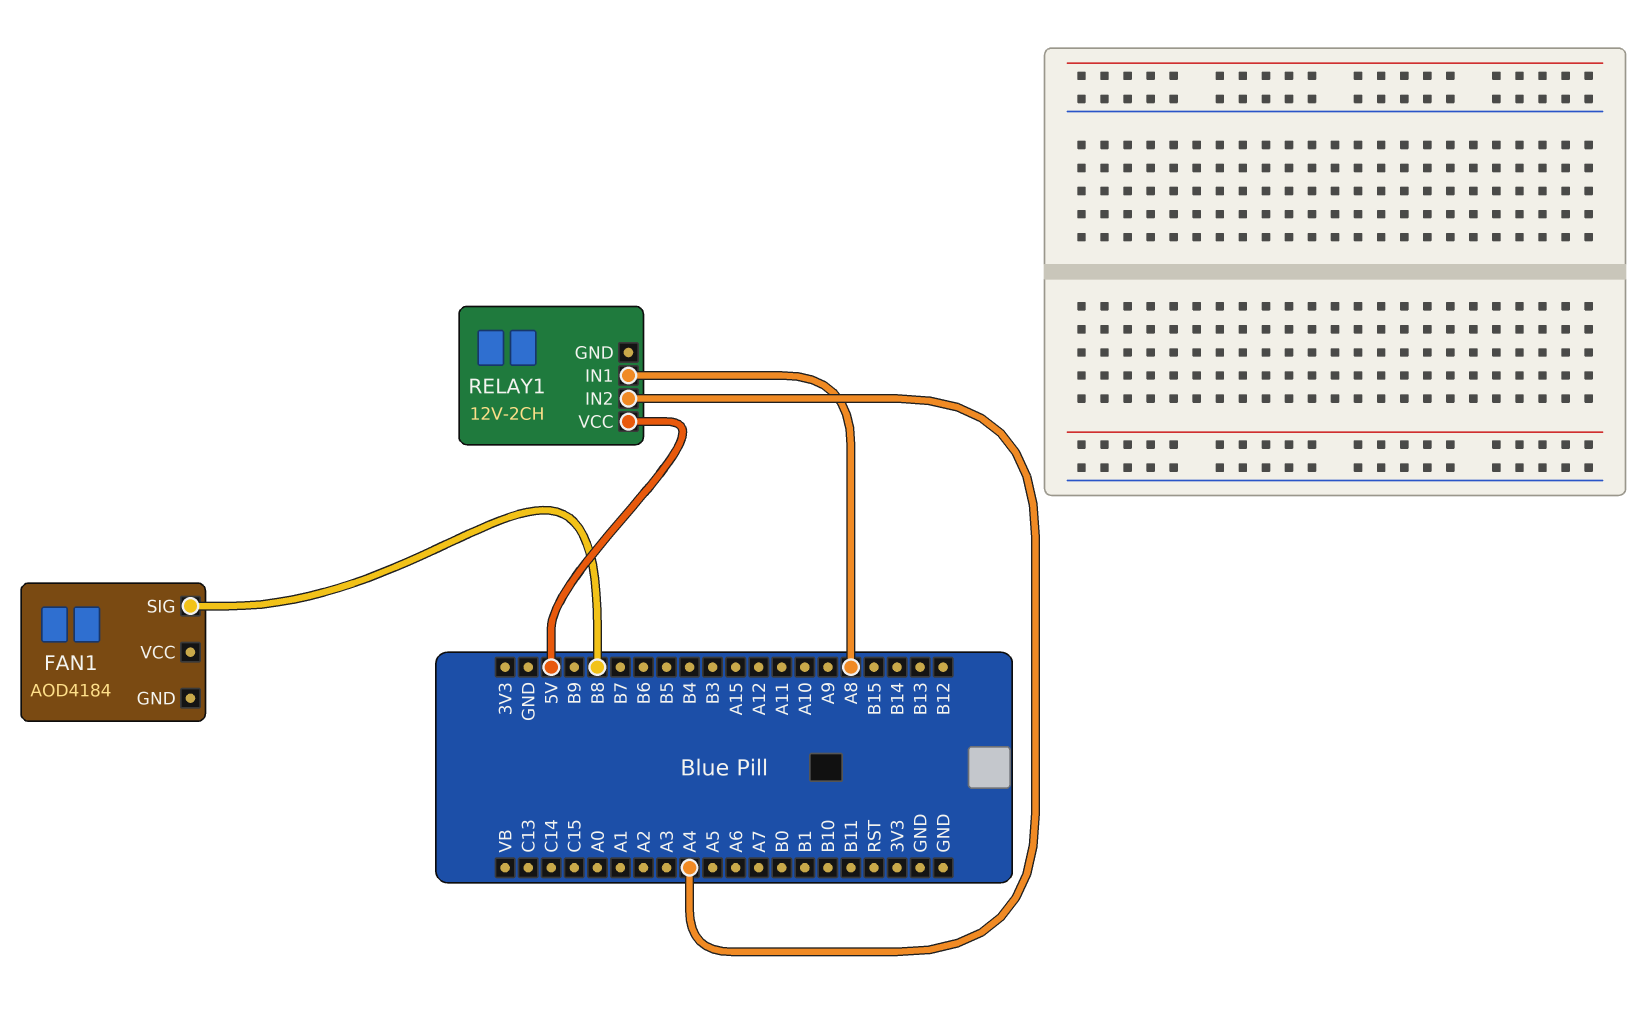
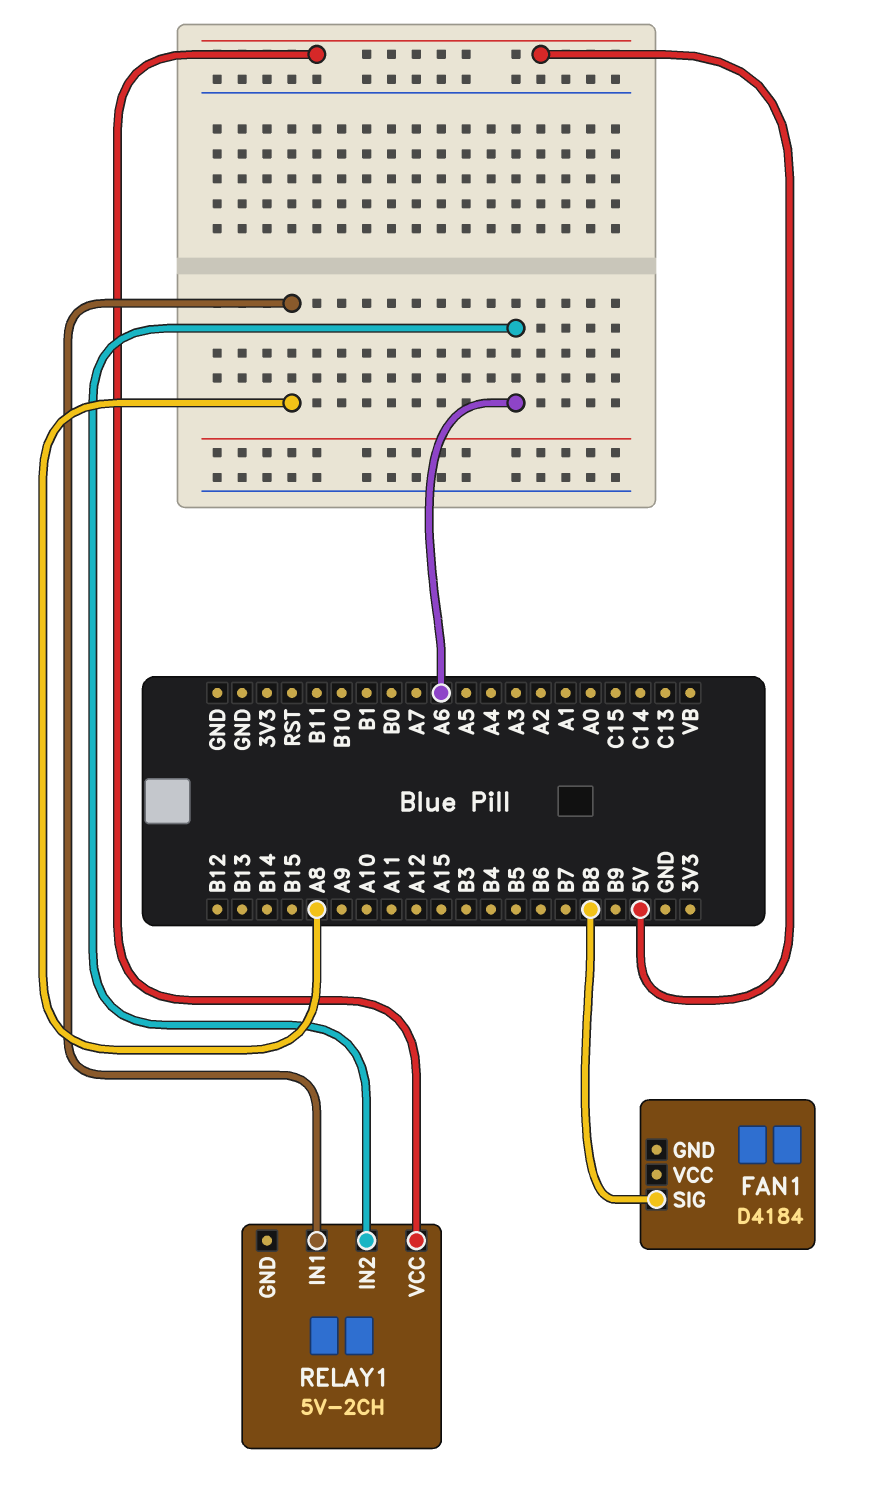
FAN1: AOD4184 -> D4184
RELAY1: 12V-2CH -> 5V-2CH
RELAY1 pin IN2: A4 -> A6

